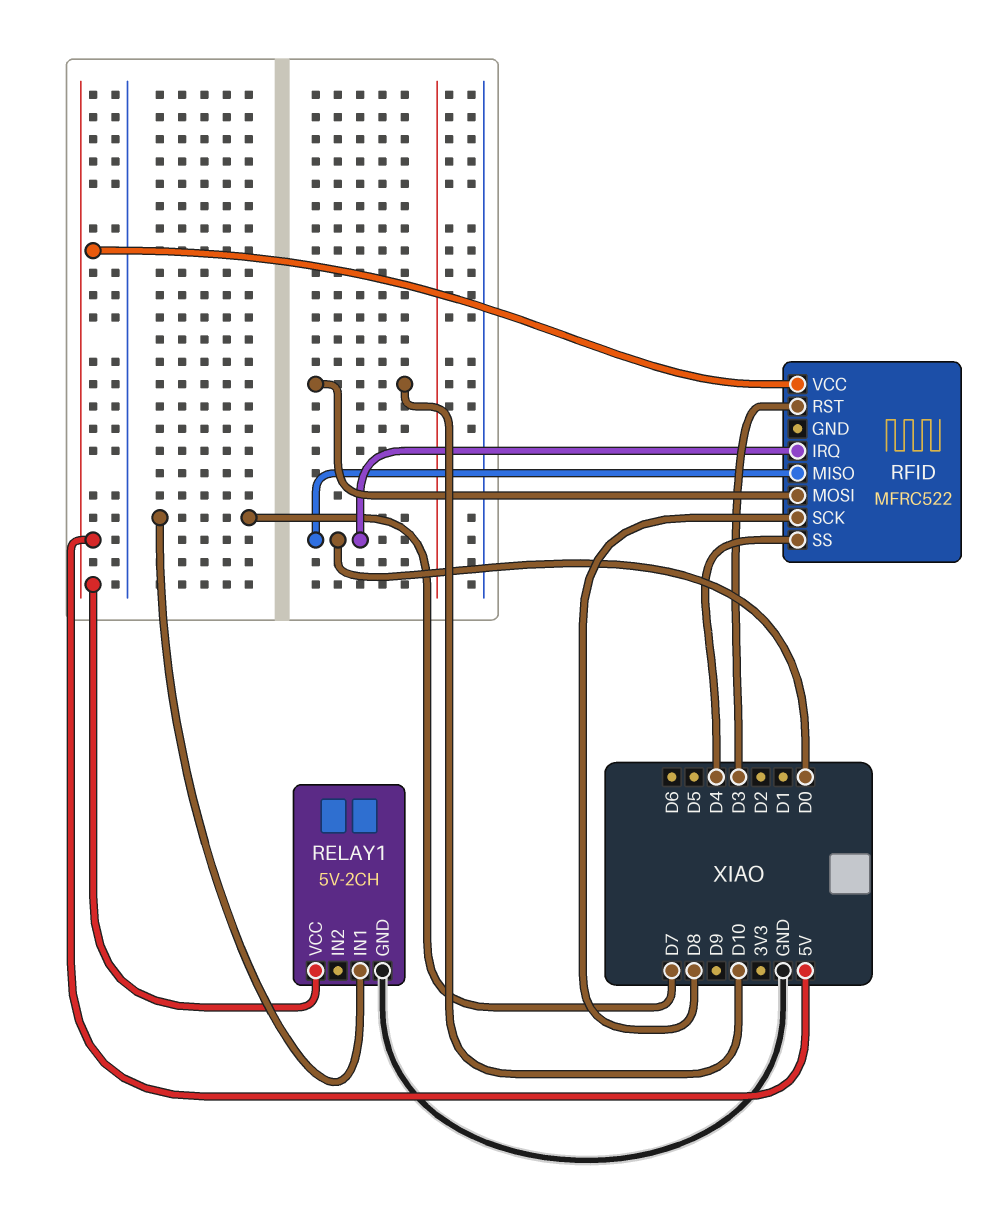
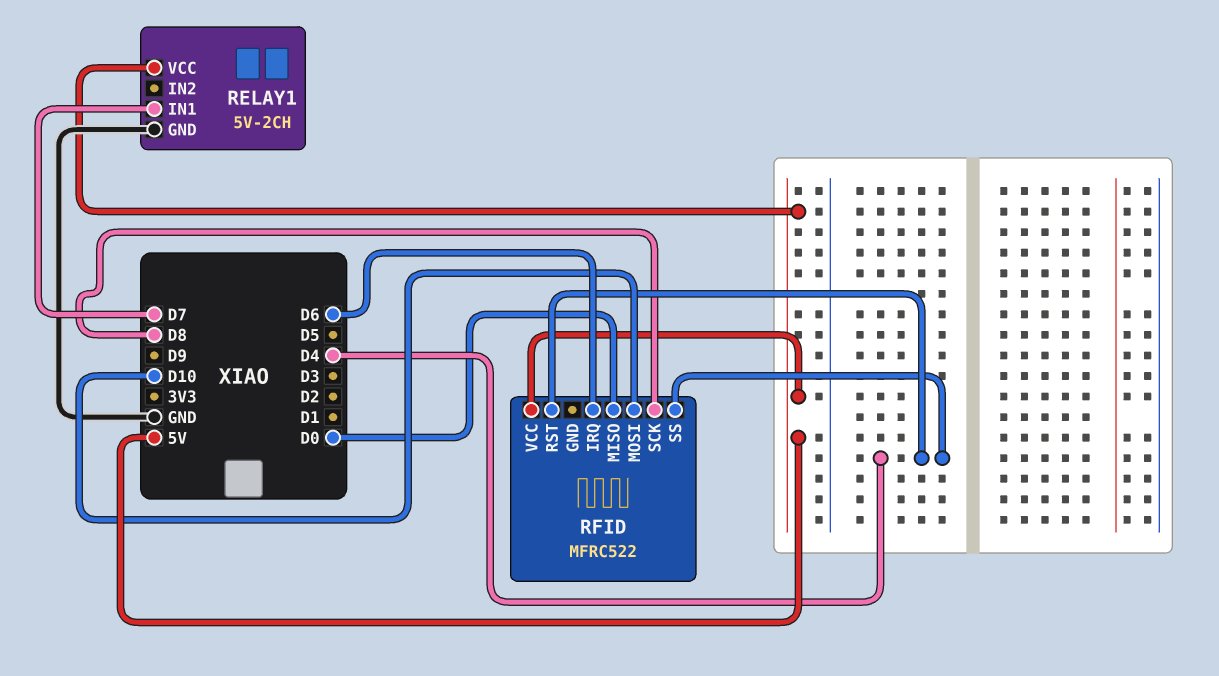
RFID pin IRQ: D0 -> D6
RFID pin RST: D3 -> D4

